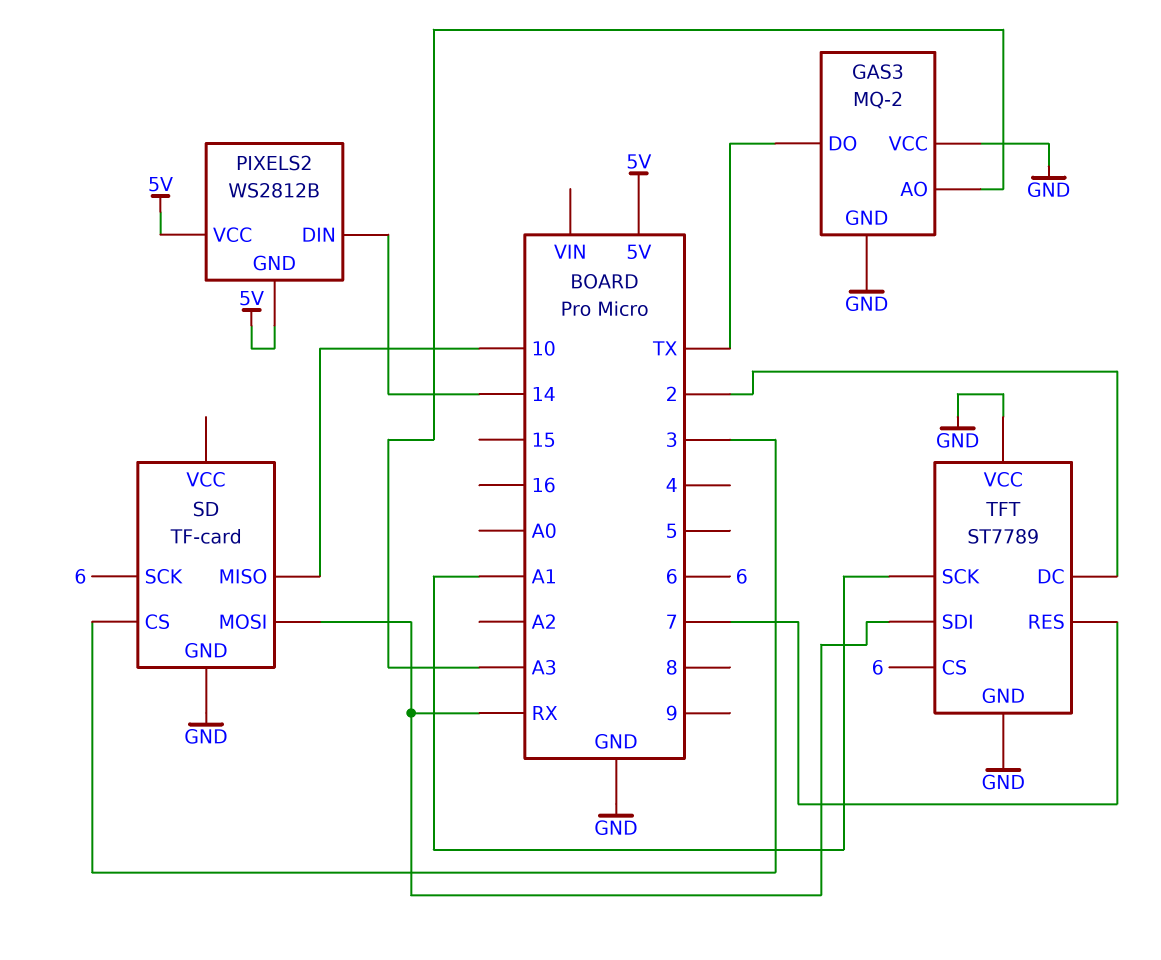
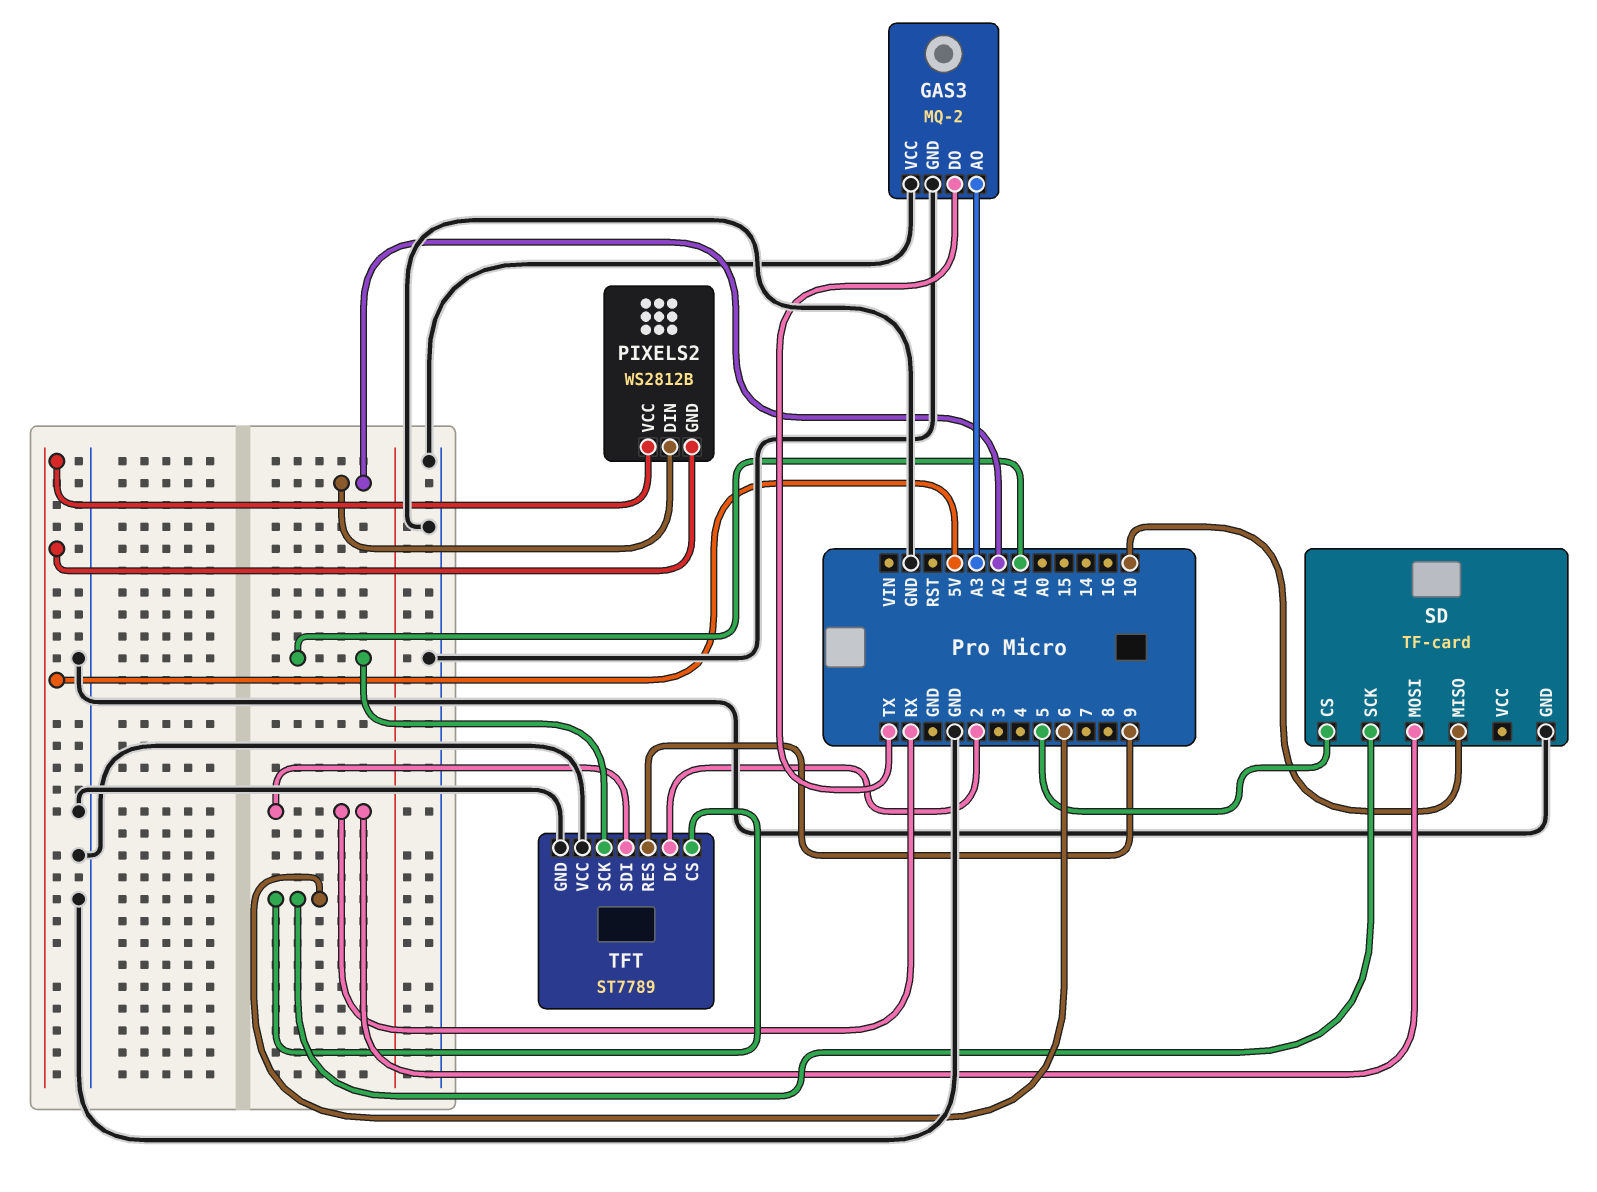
PIXELS2 pin DIN: 14 -> A2
SD pin CS: 3 -> 5
TFT pin RES: 7 -> 9

